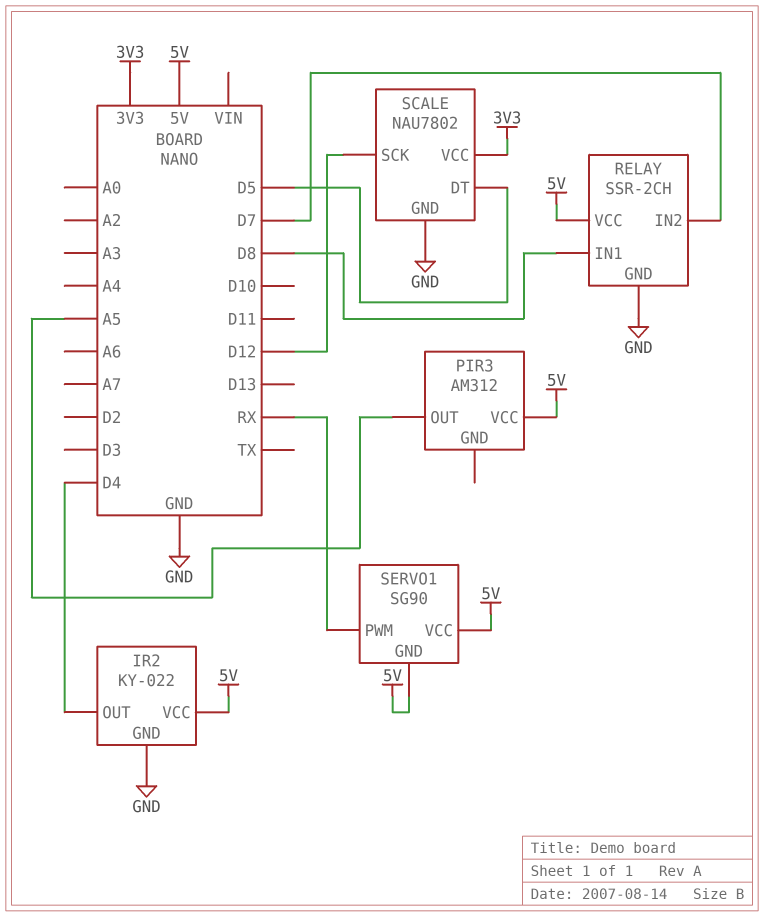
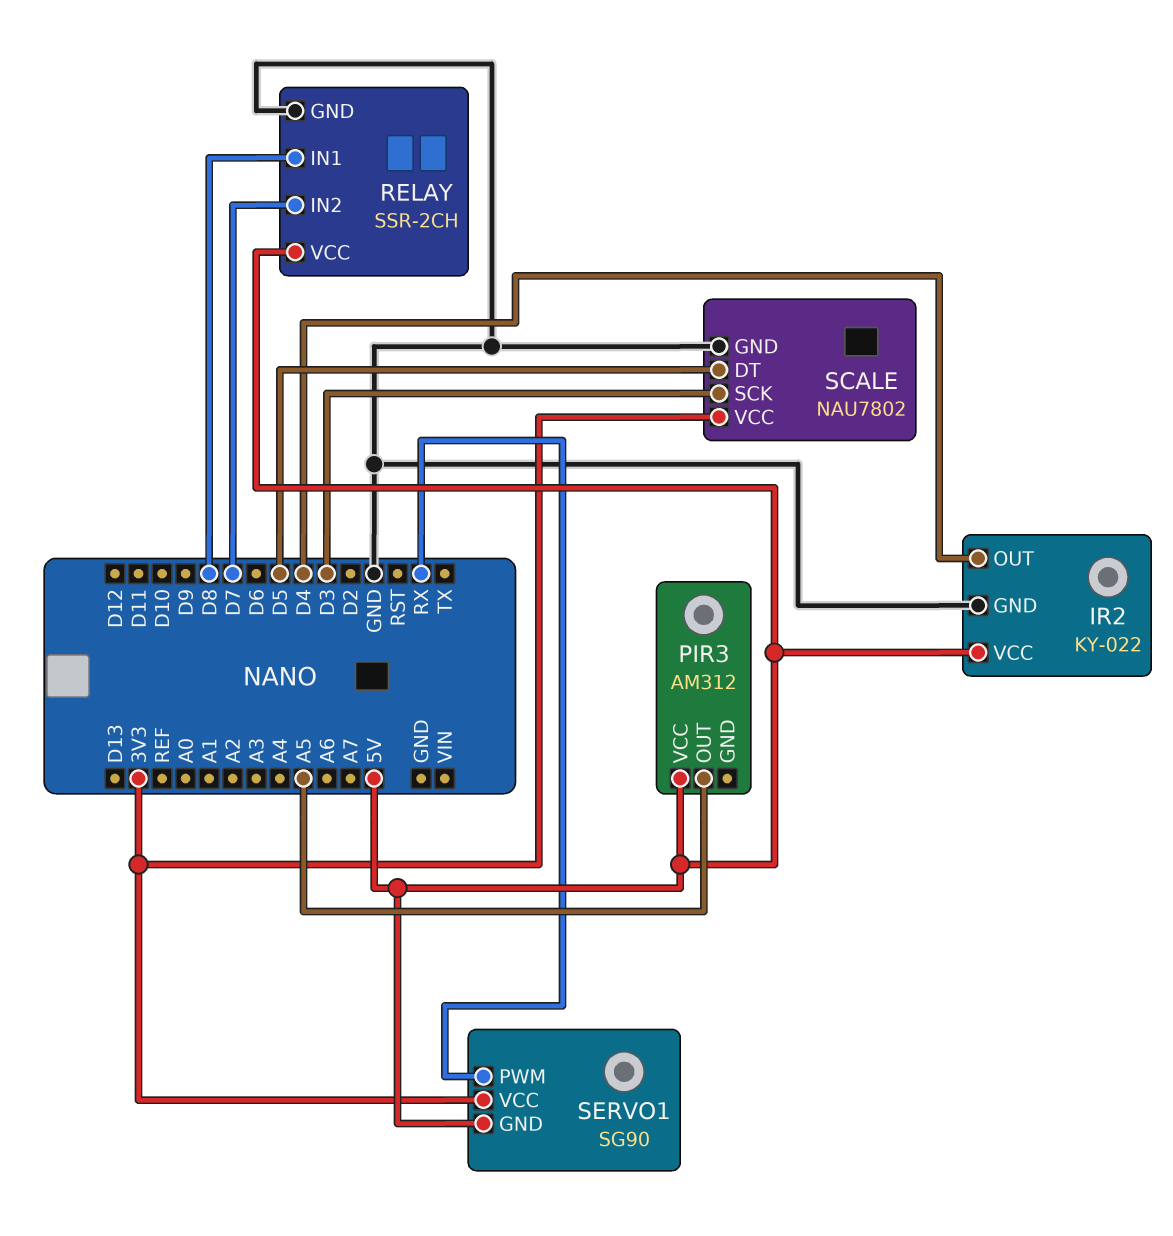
SCALE pin SCK: D12 -> D3
SERVO1 pin VCC: 5V -> 3V3

